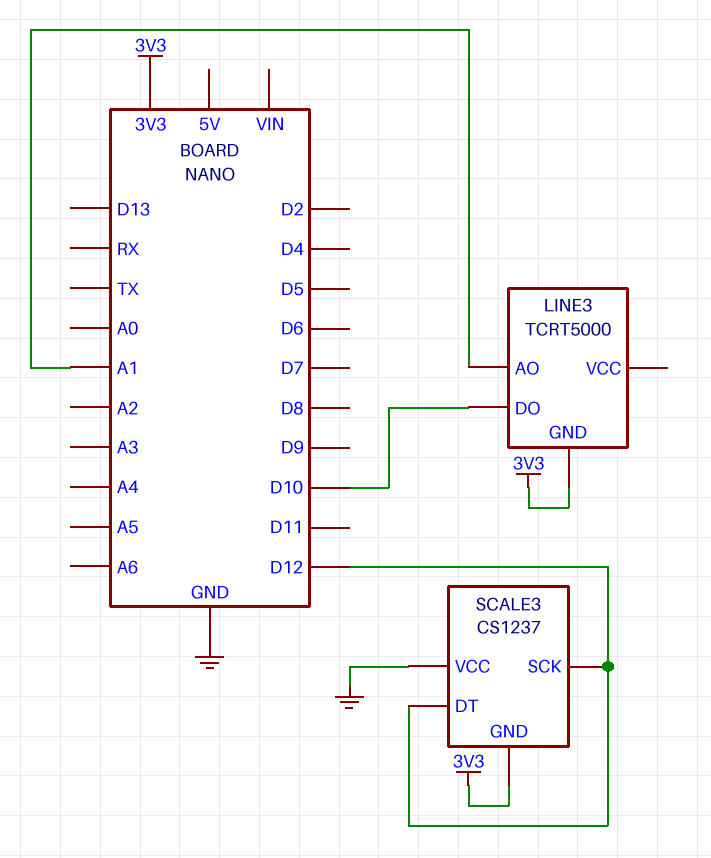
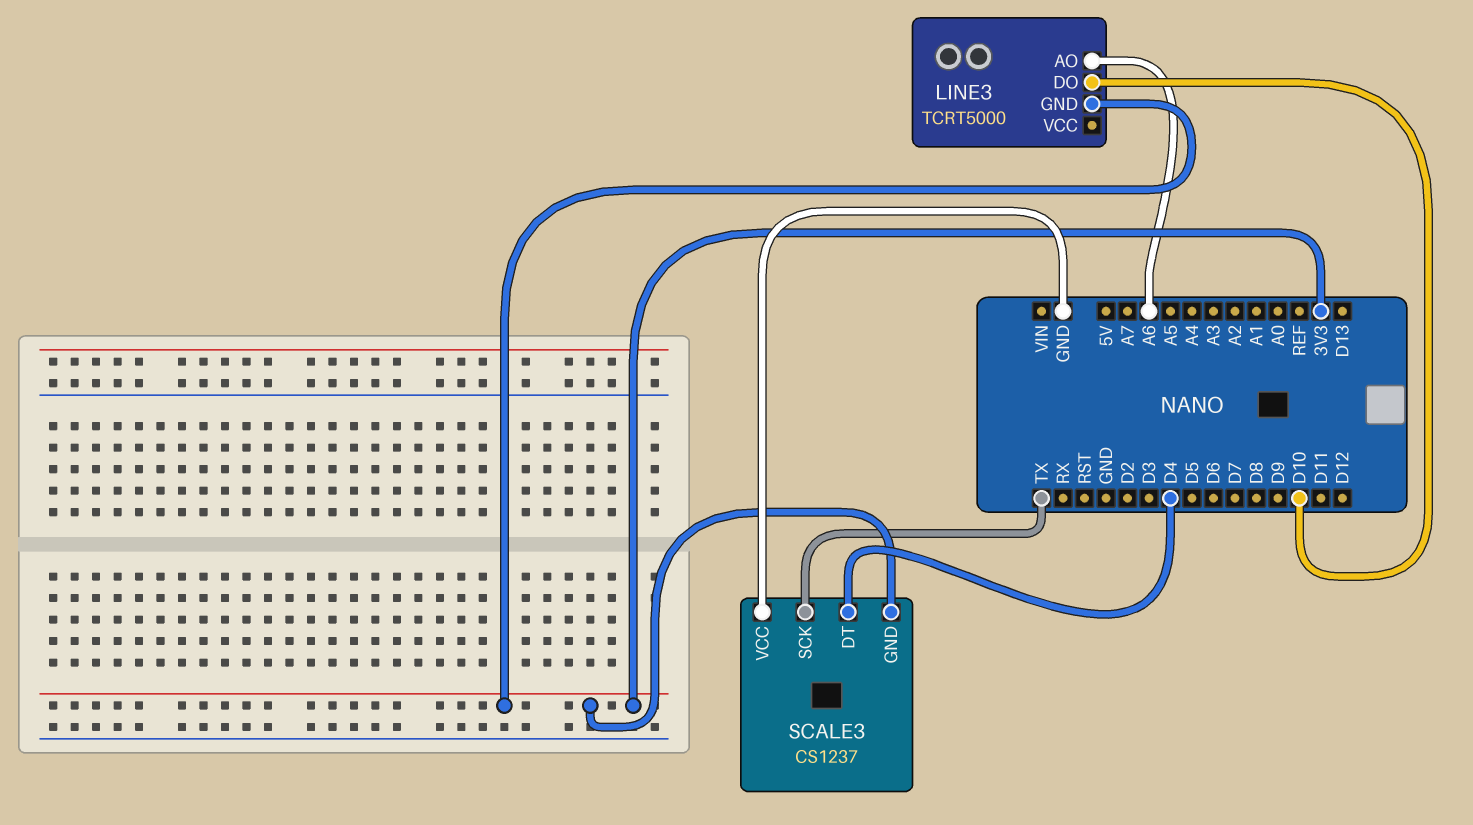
LINE3 pin AO: A1 -> A6
SCALE3 pin DT: D12 -> D4
SCALE3 pin SCK: D12 -> TX

